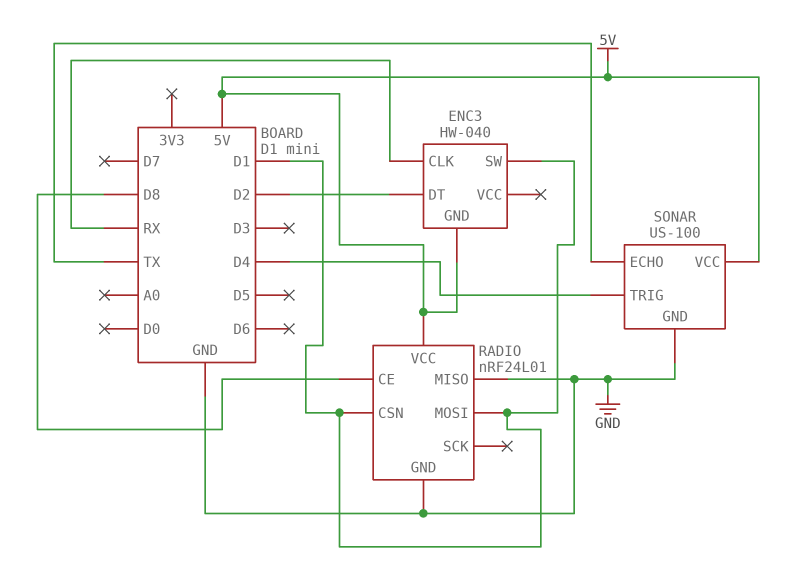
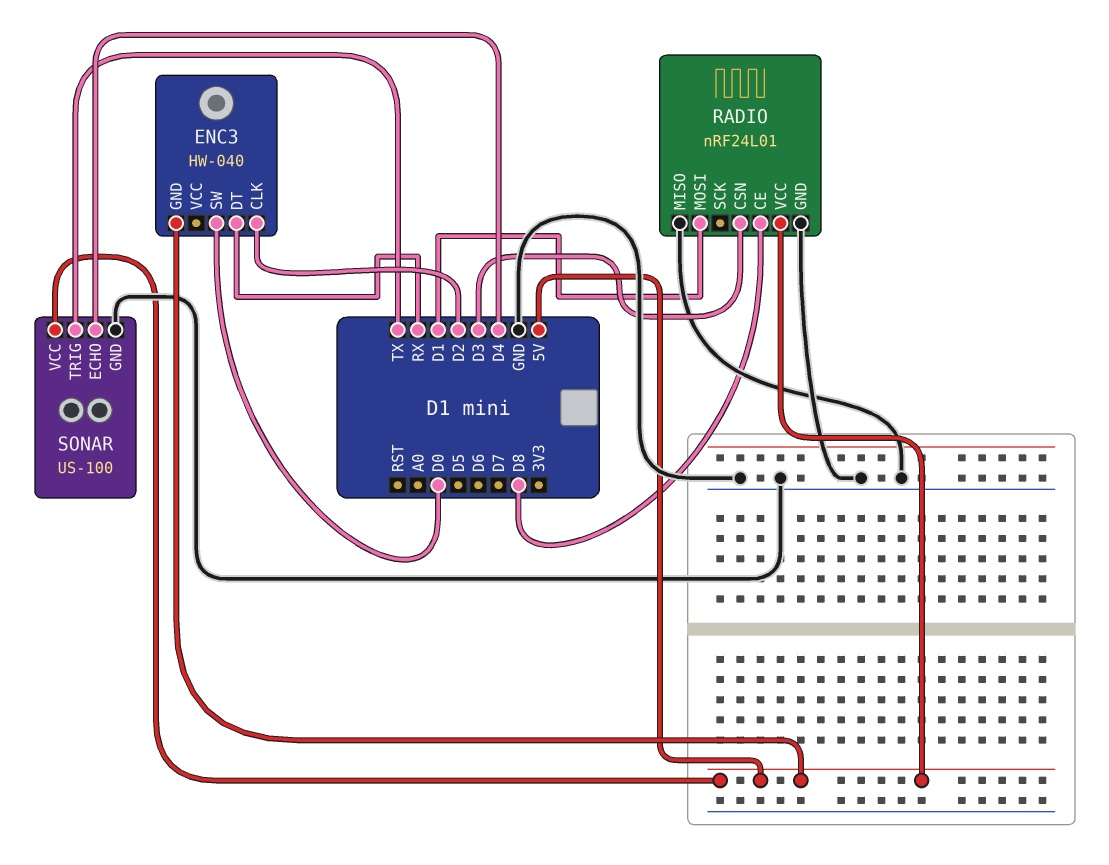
ENC3 pin CLK: RX -> D2
ENC3 pin DT: D2 -> RX
ENC3 pin SW: D1 -> D0
RADIO pin CSN: D1 -> D3
SONAR pin ECHO: TX -> D4
SONAR pin TRIG: D4 -> TX

